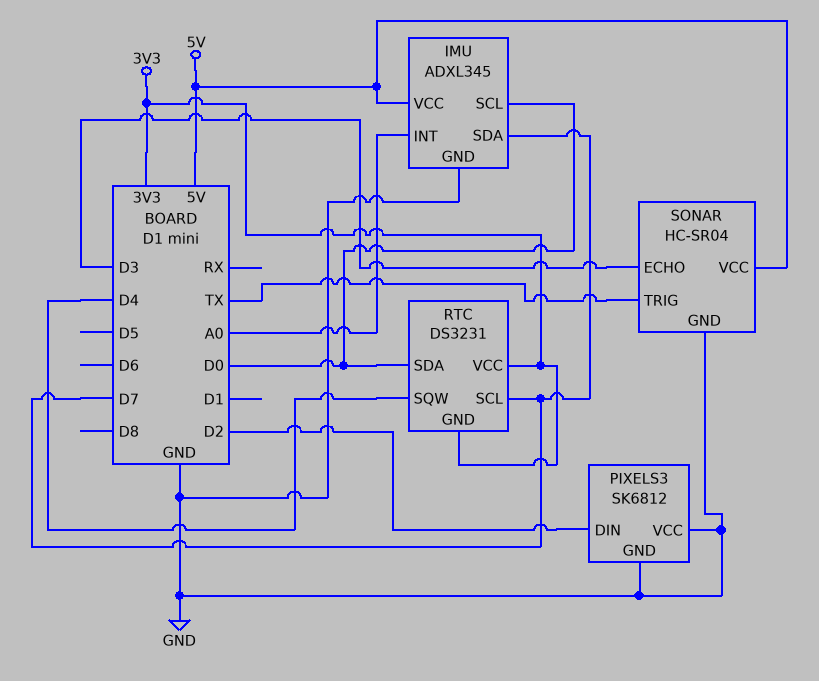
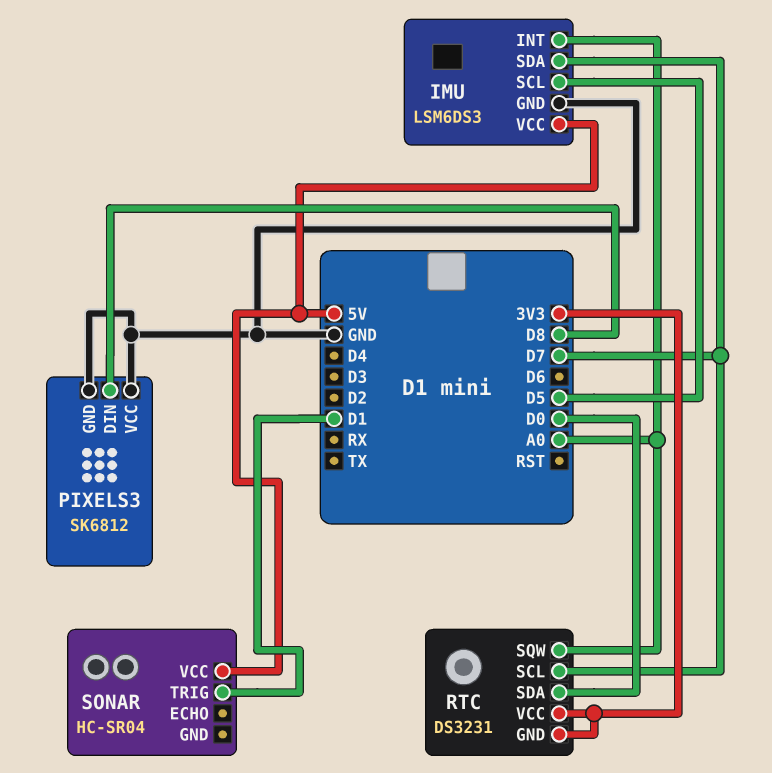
IMU: ADXL345 -> LSM6DS3
IMU pin SCL: D0 -> D5
PIXELS3 pin DIN: D2 -> D8
RTC pin SQW: D4 -> A0
SONAR pin ECHO: D3 -> none
SONAR pin GND: GND -> none
SONAR pin TRIG: TX -> D1

